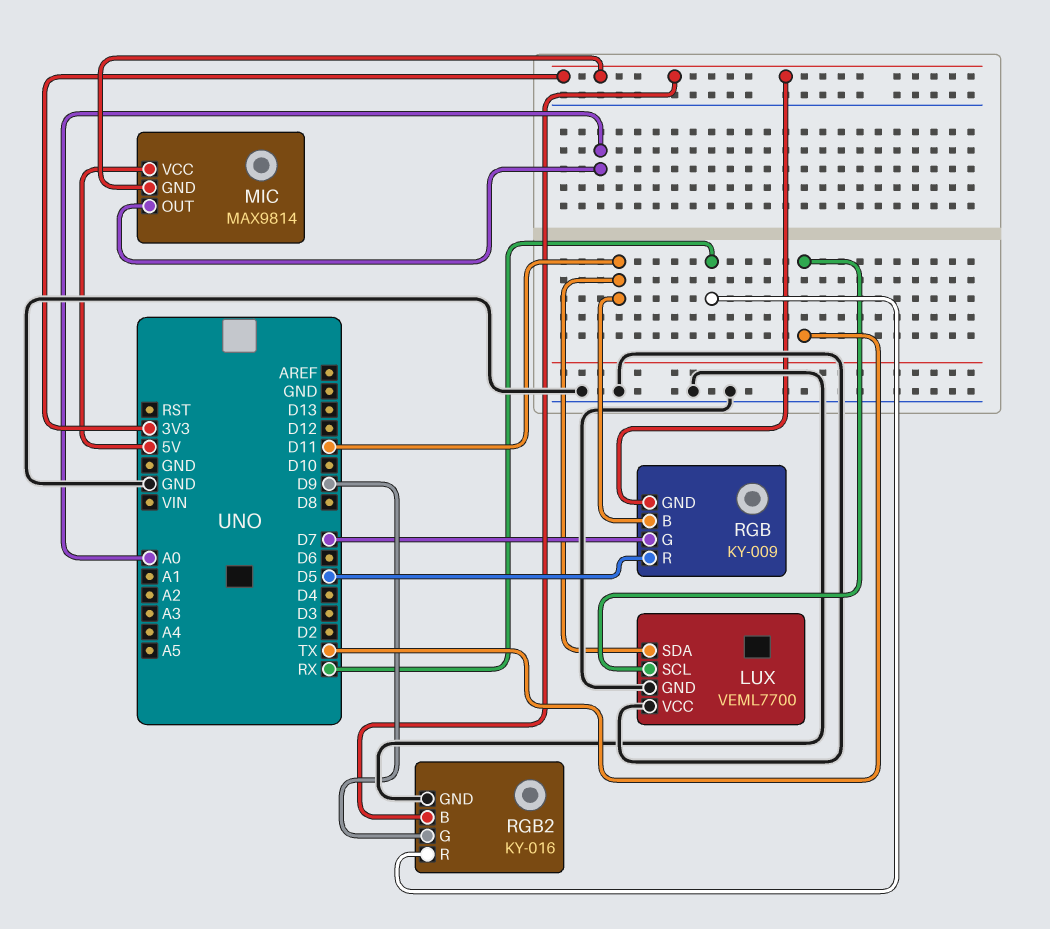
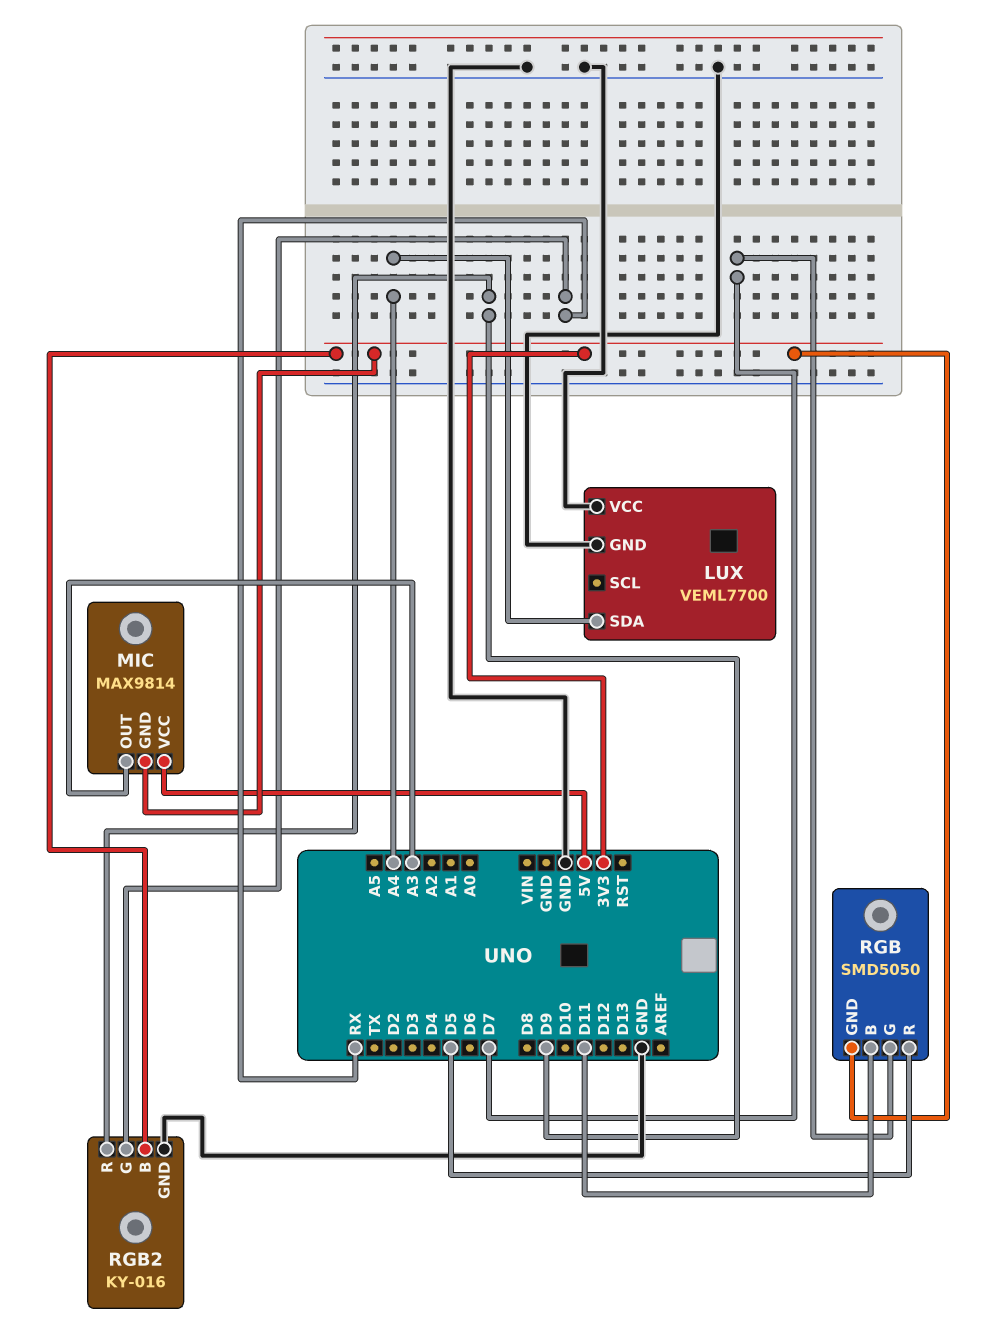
LUX pin SCL: TX -> none
LUX pin SDA: D11 -> A4
MIC pin OUT: A0 -> A3
RGB: KY-009 -> SMD5050
RGB2 pin G: D9 -> RX
RGB2 pin R: RX -> D9

